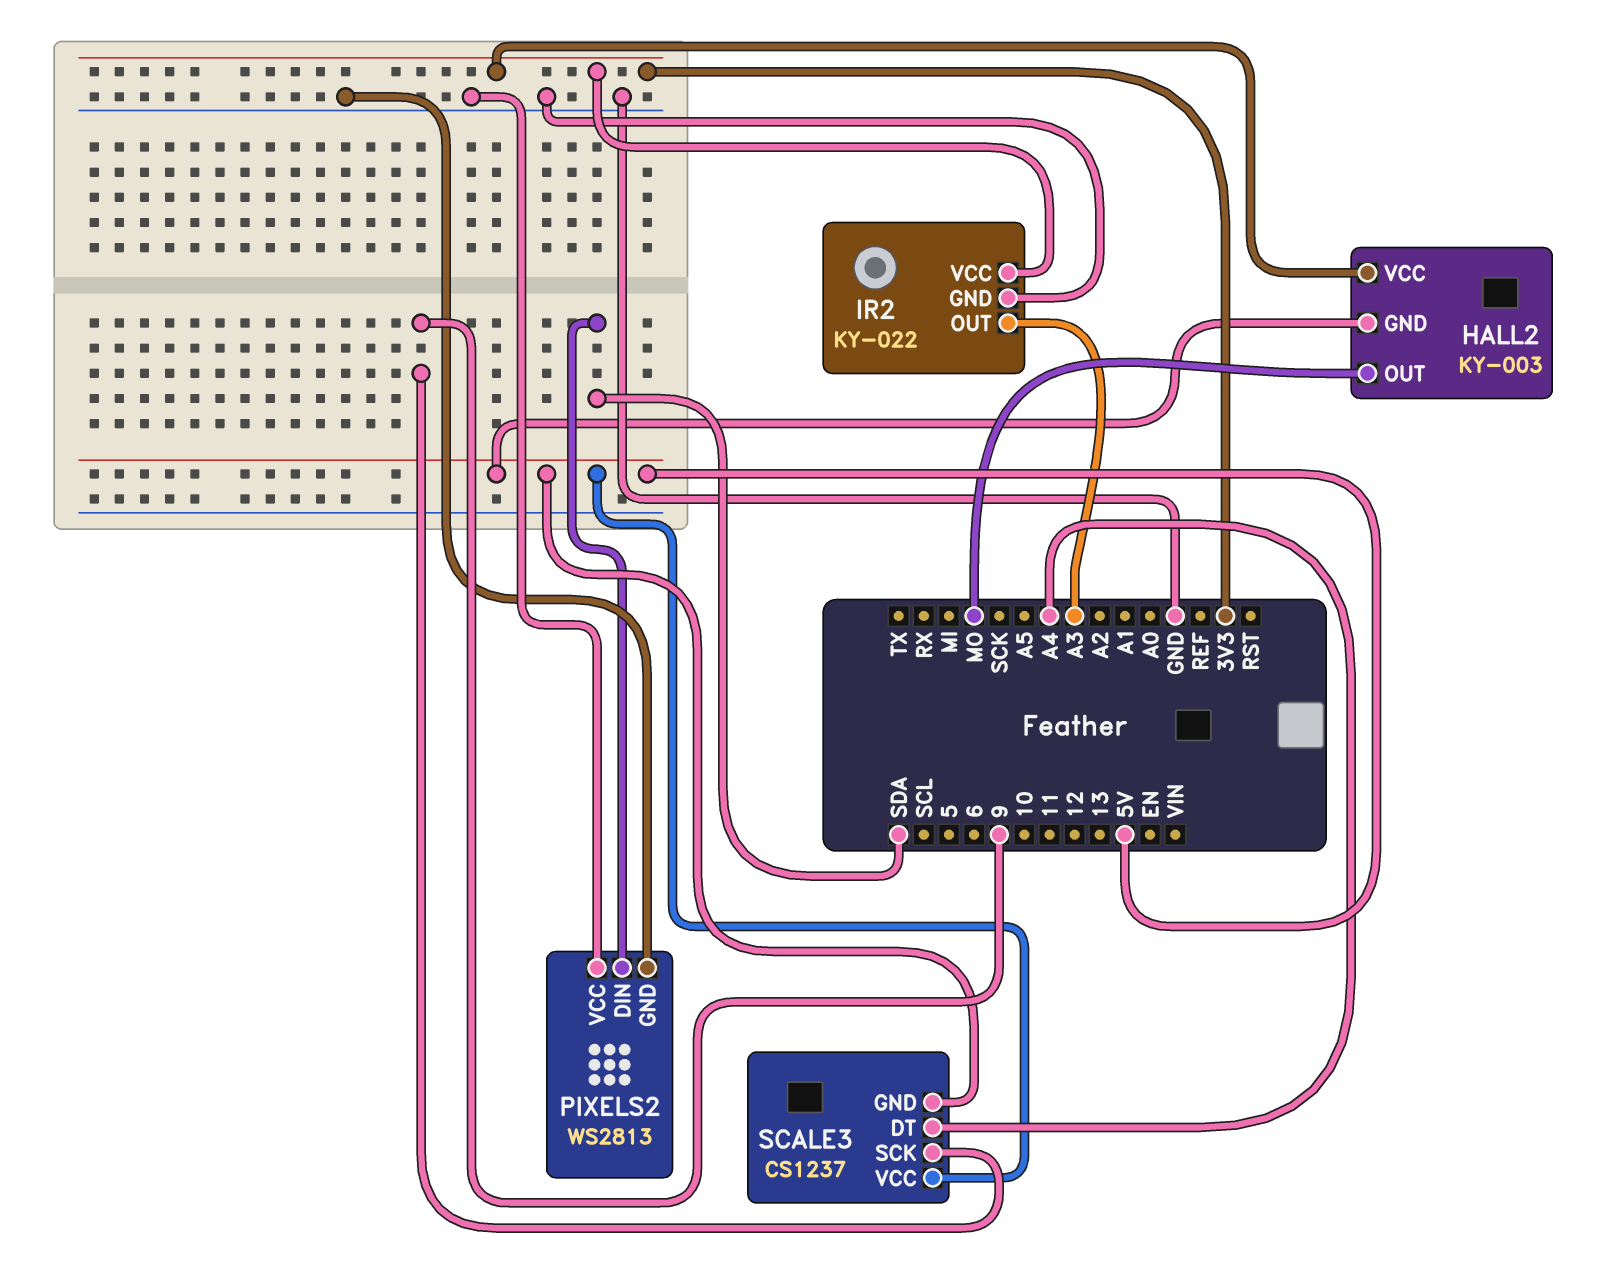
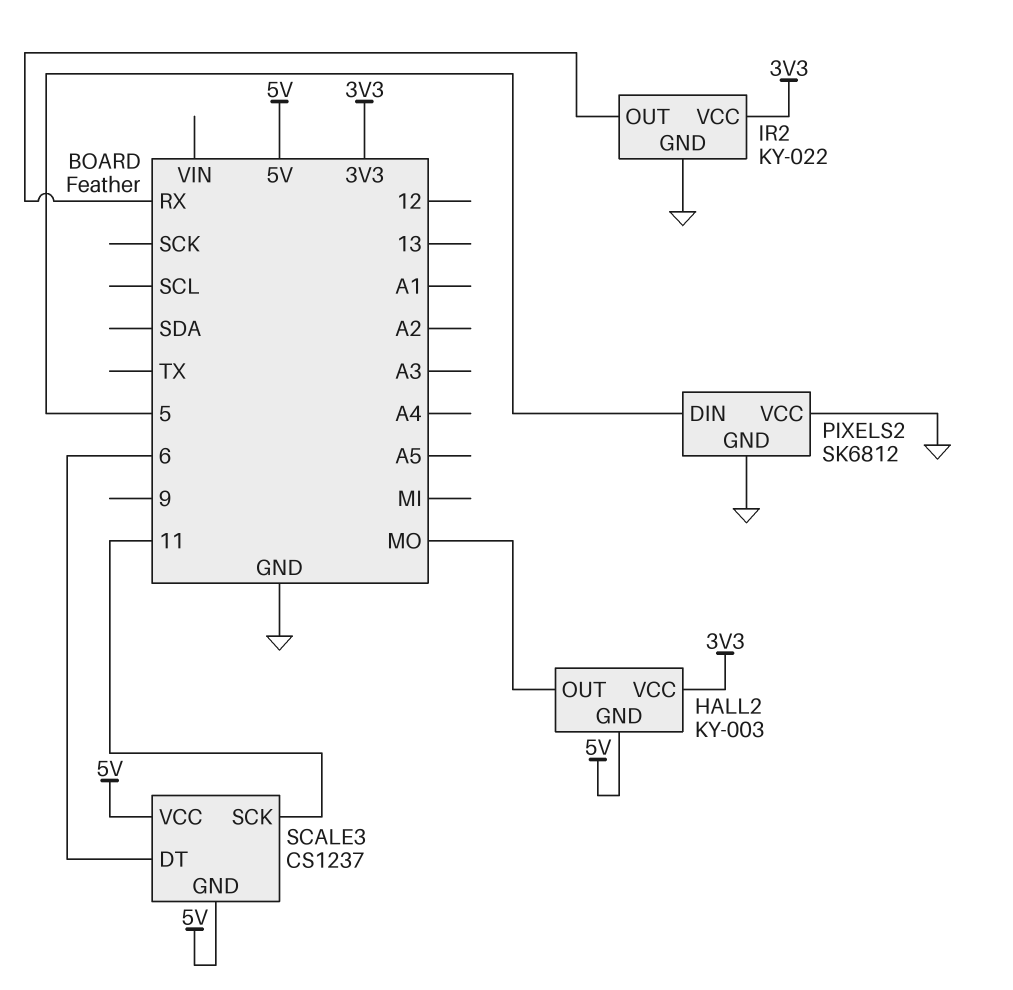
IR2 pin OUT: A3 -> RX
PIXELS2: WS2813 -> SK6812
PIXELS2 pin DIN: SDA -> 5
SCALE3 pin DT: A4 -> 6
SCALE3 pin SCK: 9 -> 11

